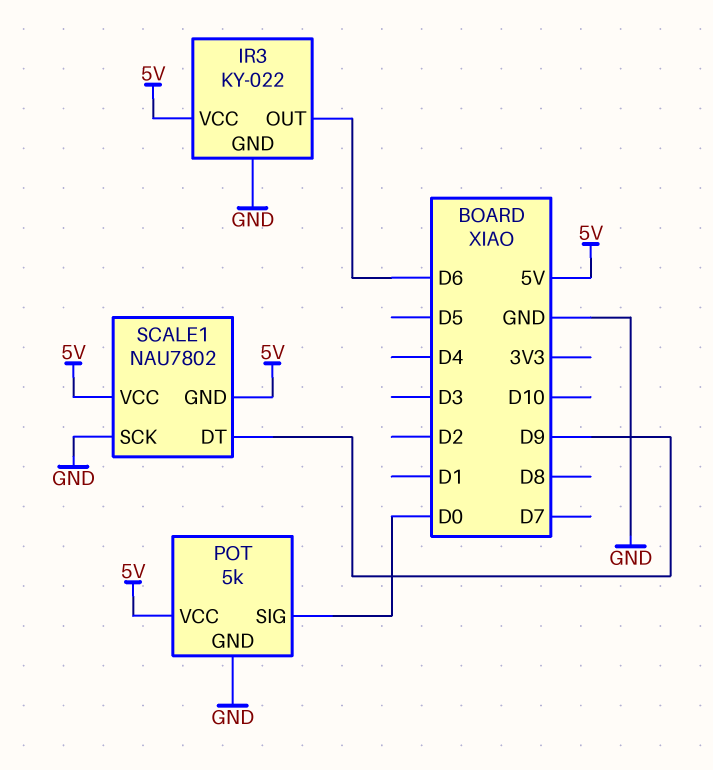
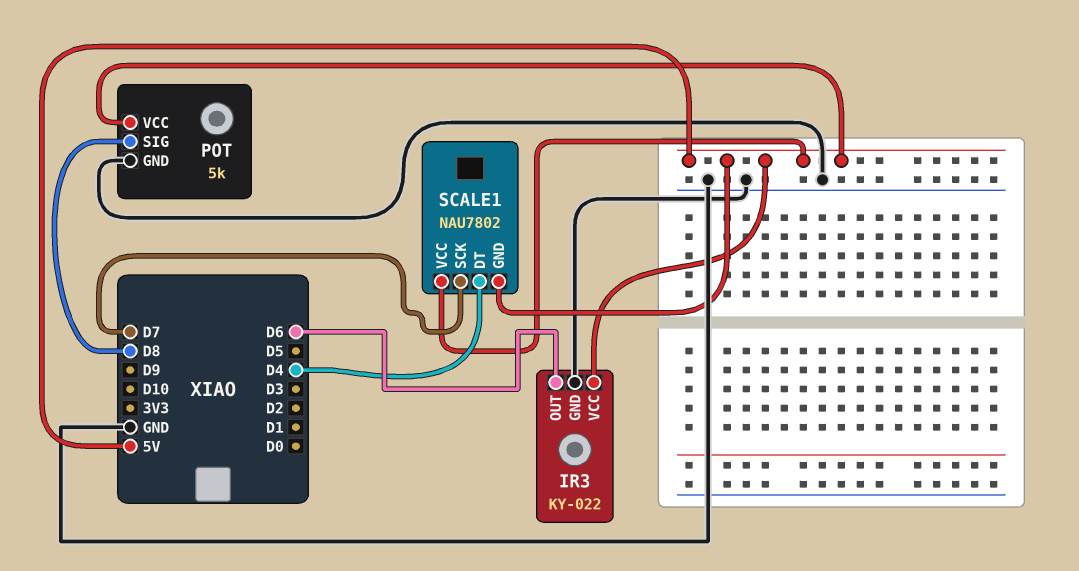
POT pin SIG: D0 -> D8
SCALE1 pin DT: D9 -> D4
SCALE1 pin SCK: GND -> D7

